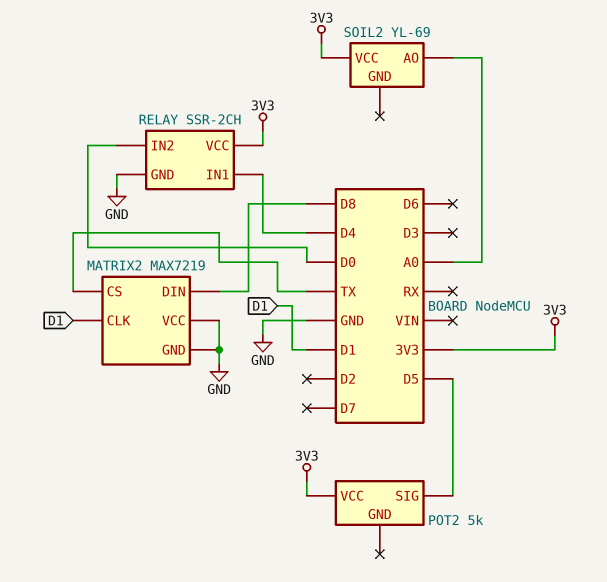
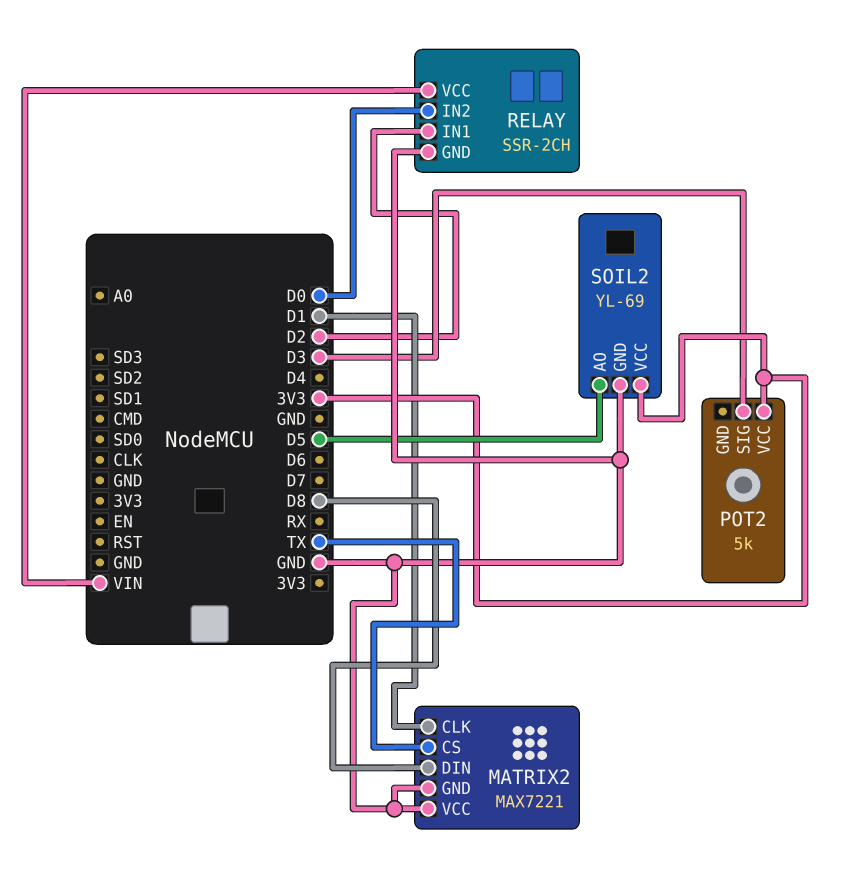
MATRIX2: MAX7219 -> MAX7221
POT2 pin SIG: D5 -> D3
RELAY pin IN1: D4 -> D2
RELAY pin VCC: 3V3 -> VIN
SOIL2 pin AO: A0 -> D5
SOIL2 pin GND: none -> GND

